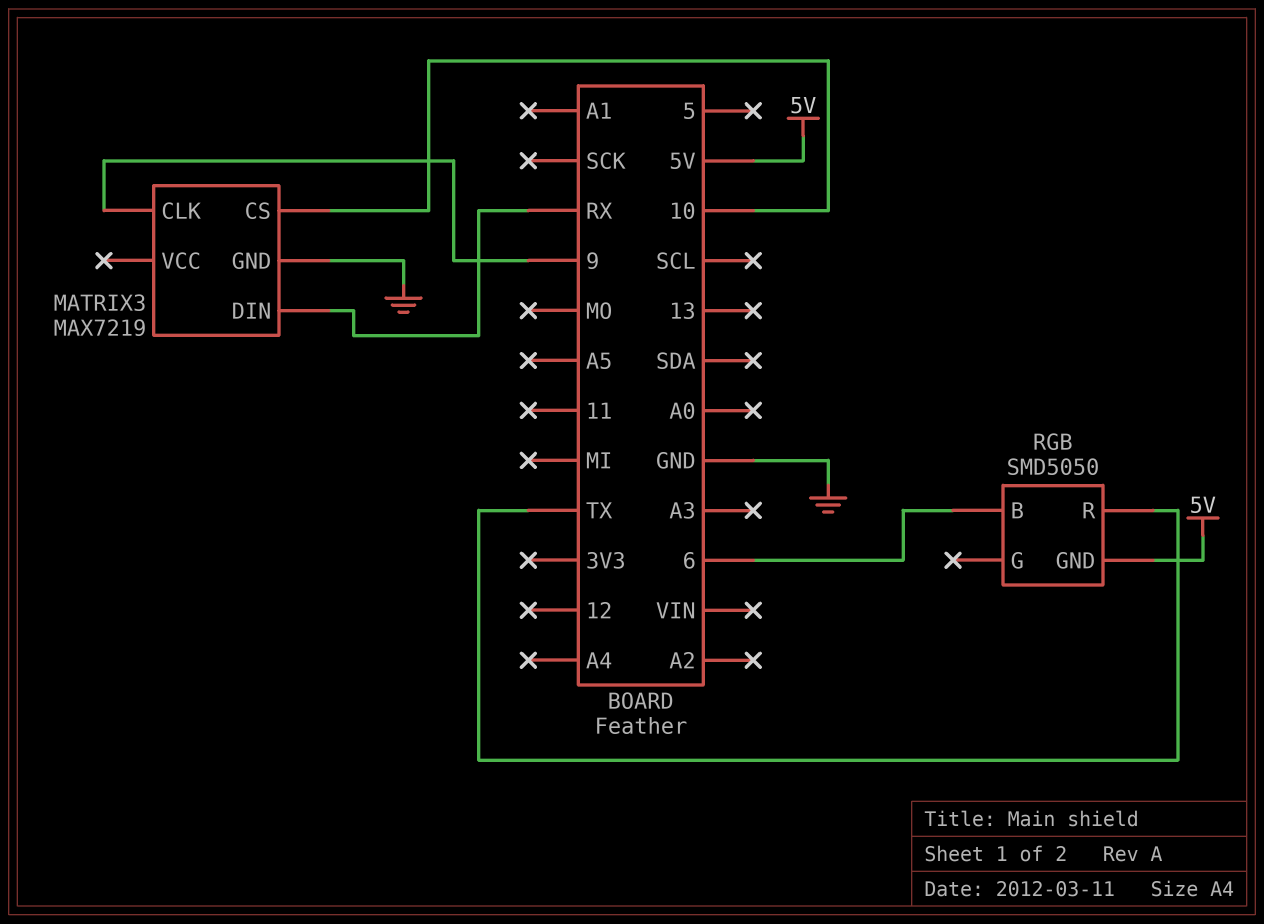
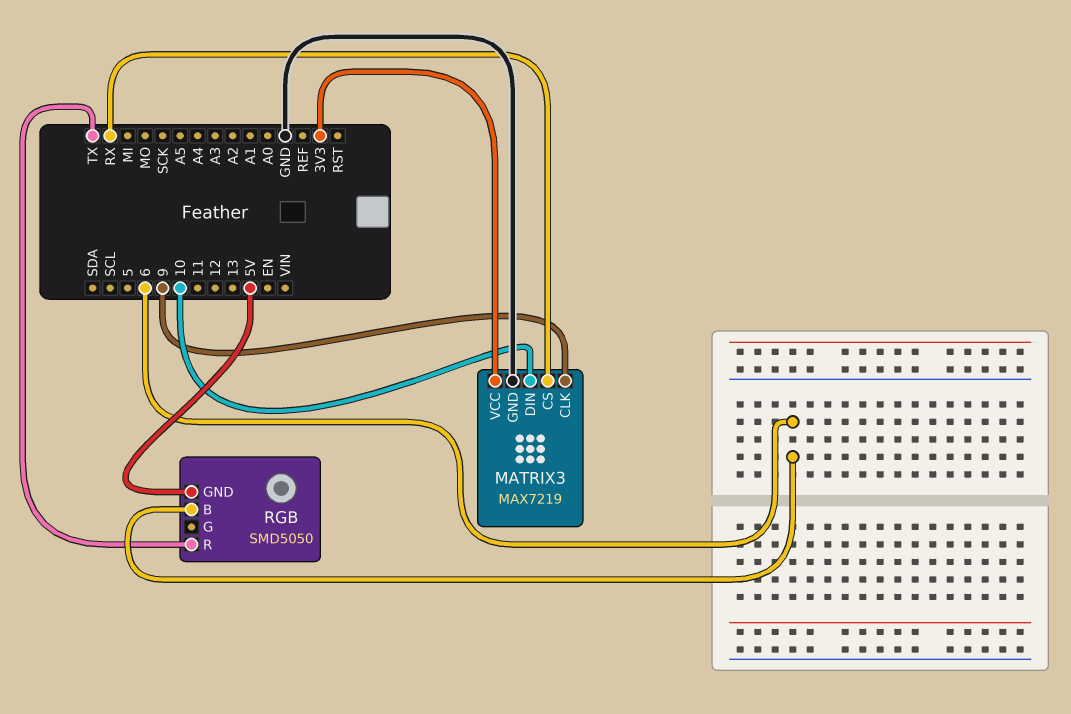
MATRIX3 pin CS: 10 -> RX
MATRIX3 pin DIN: RX -> 10
MATRIX3 pin VCC: none -> 3V3

